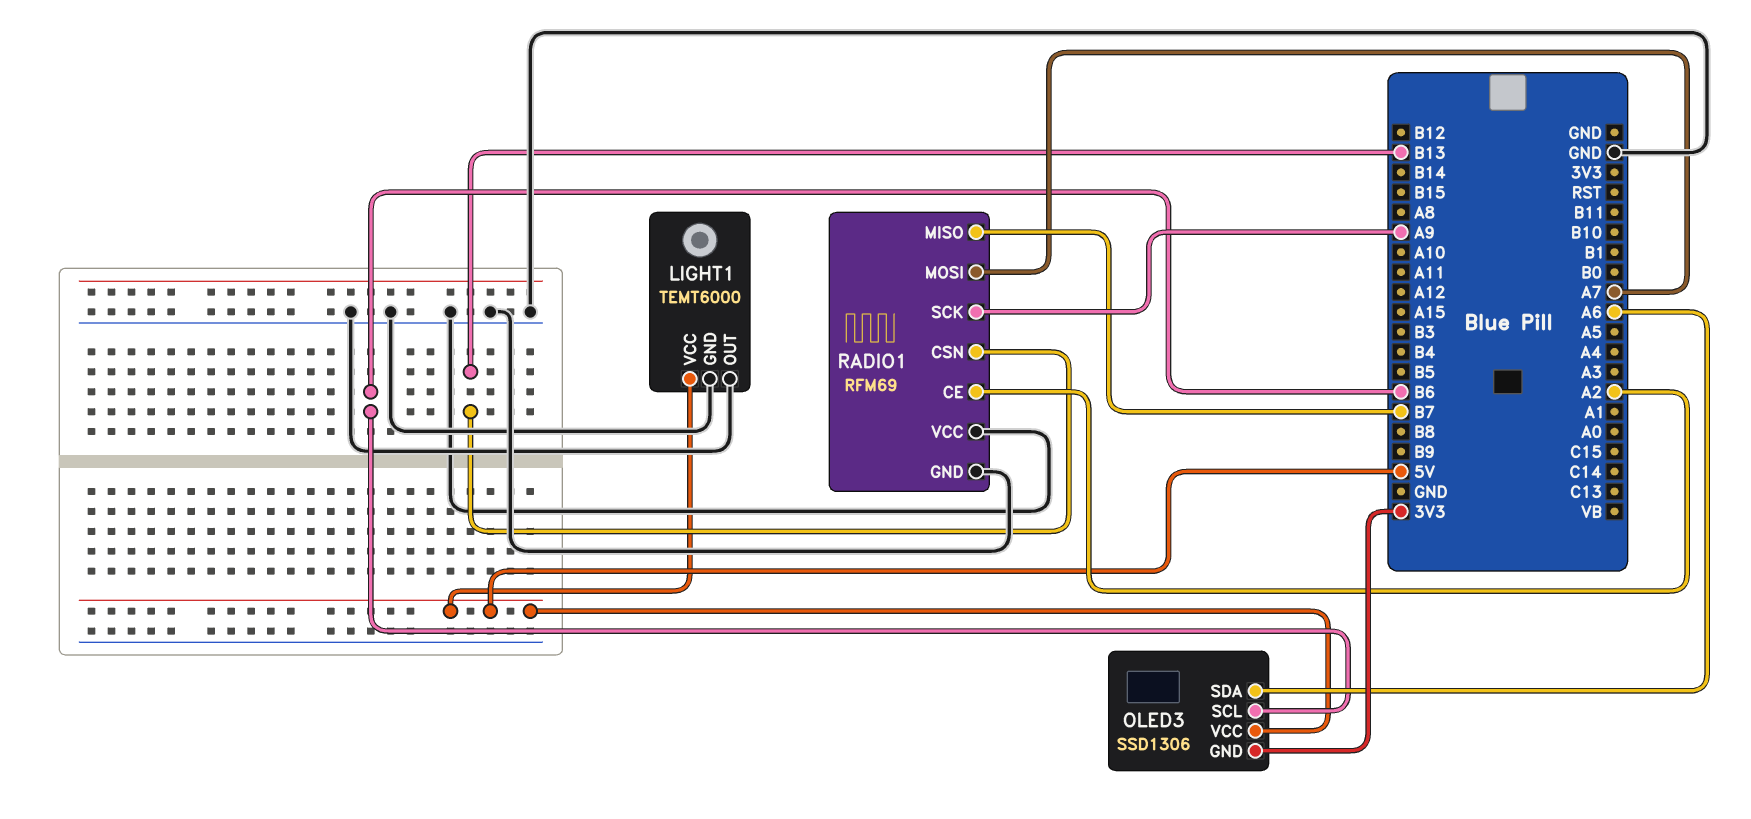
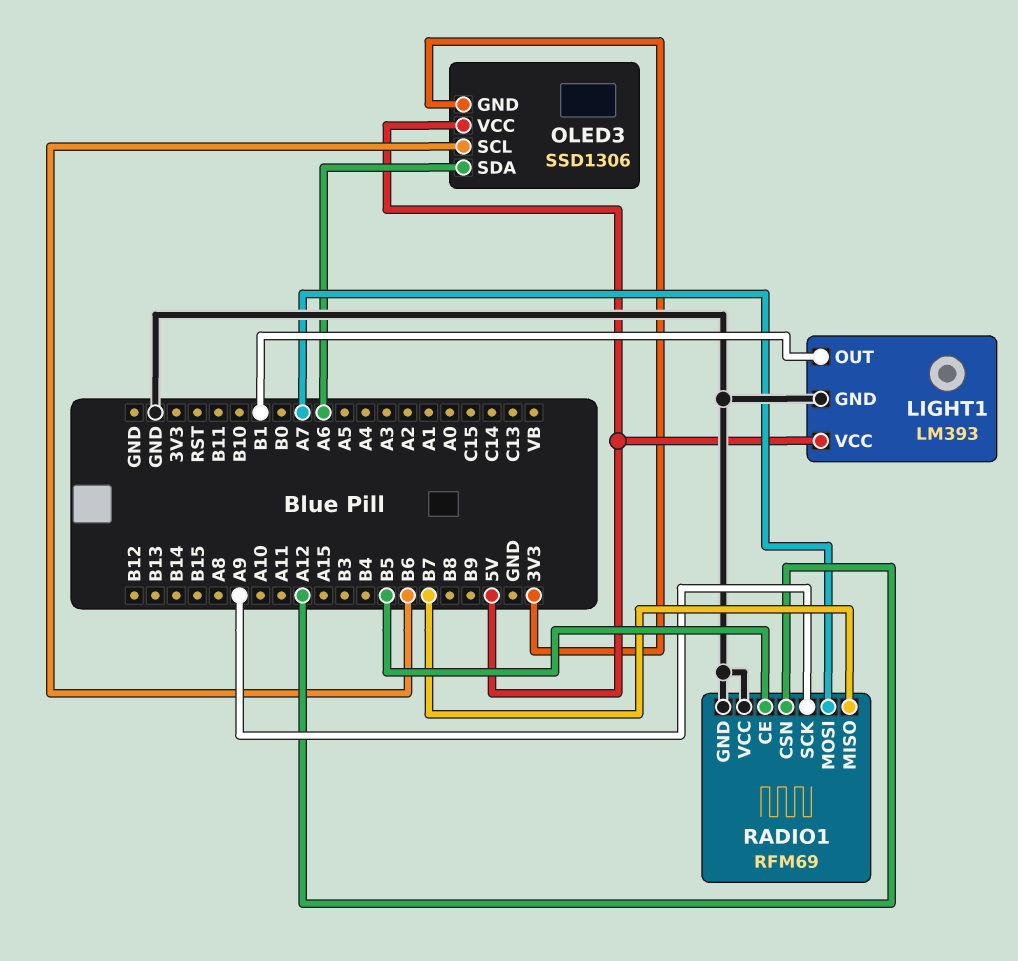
LIGHT1: TEMT6000 -> LM393
LIGHT1 pin OUT: GND -> B1
RADIO1 pin CE: A2 -> B5
RADIO1 pin CSN: B13 -> A12

